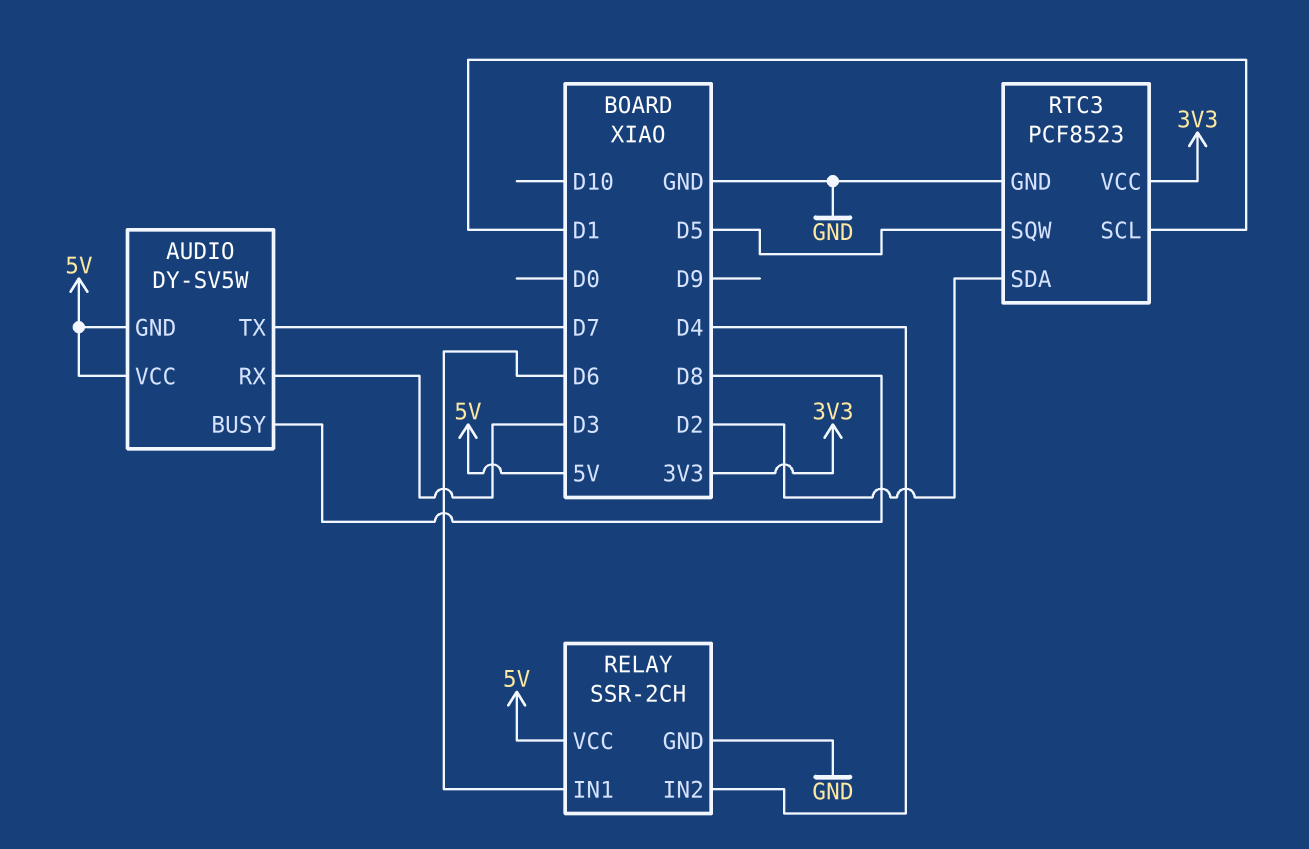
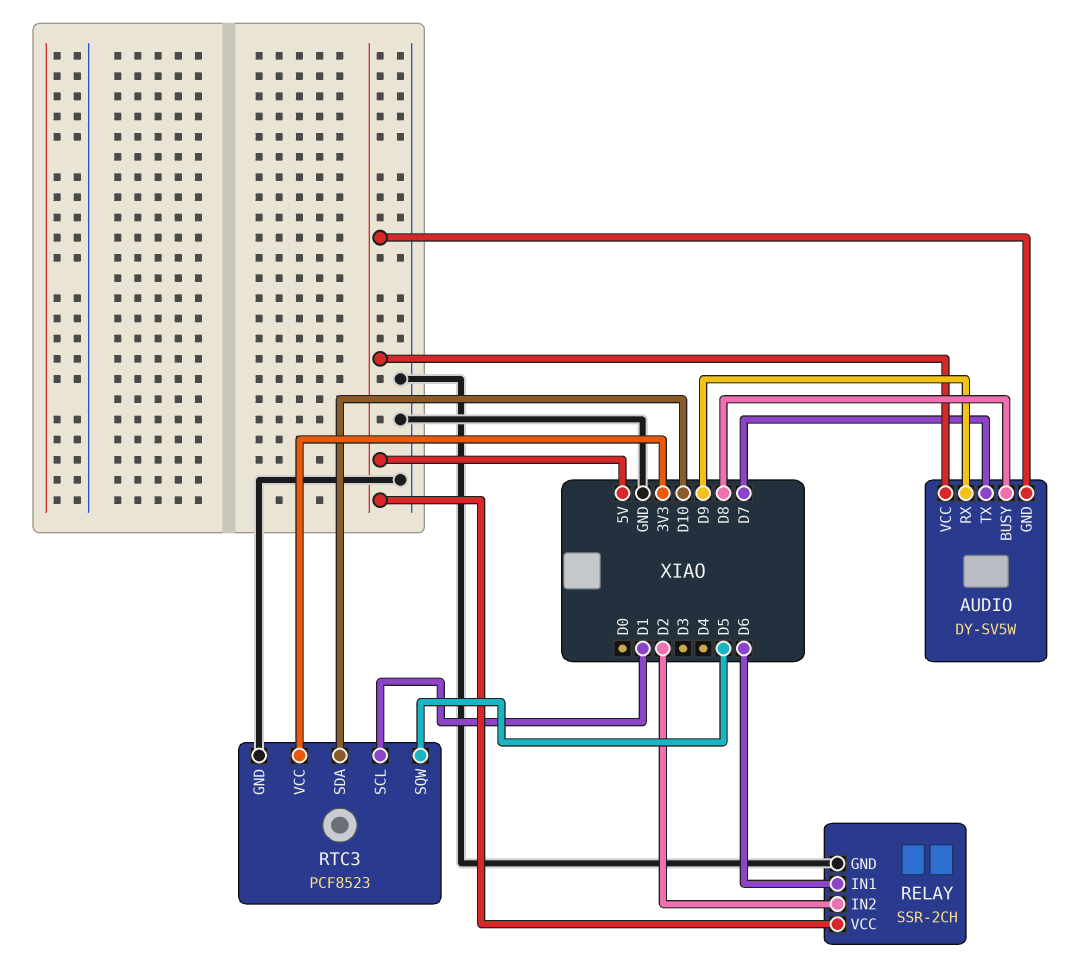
AUDIO pin RX: D3 -> D9
RELAY pin IN2: D4 -> D2
RTC3 pin SDA: D2 -> D10

